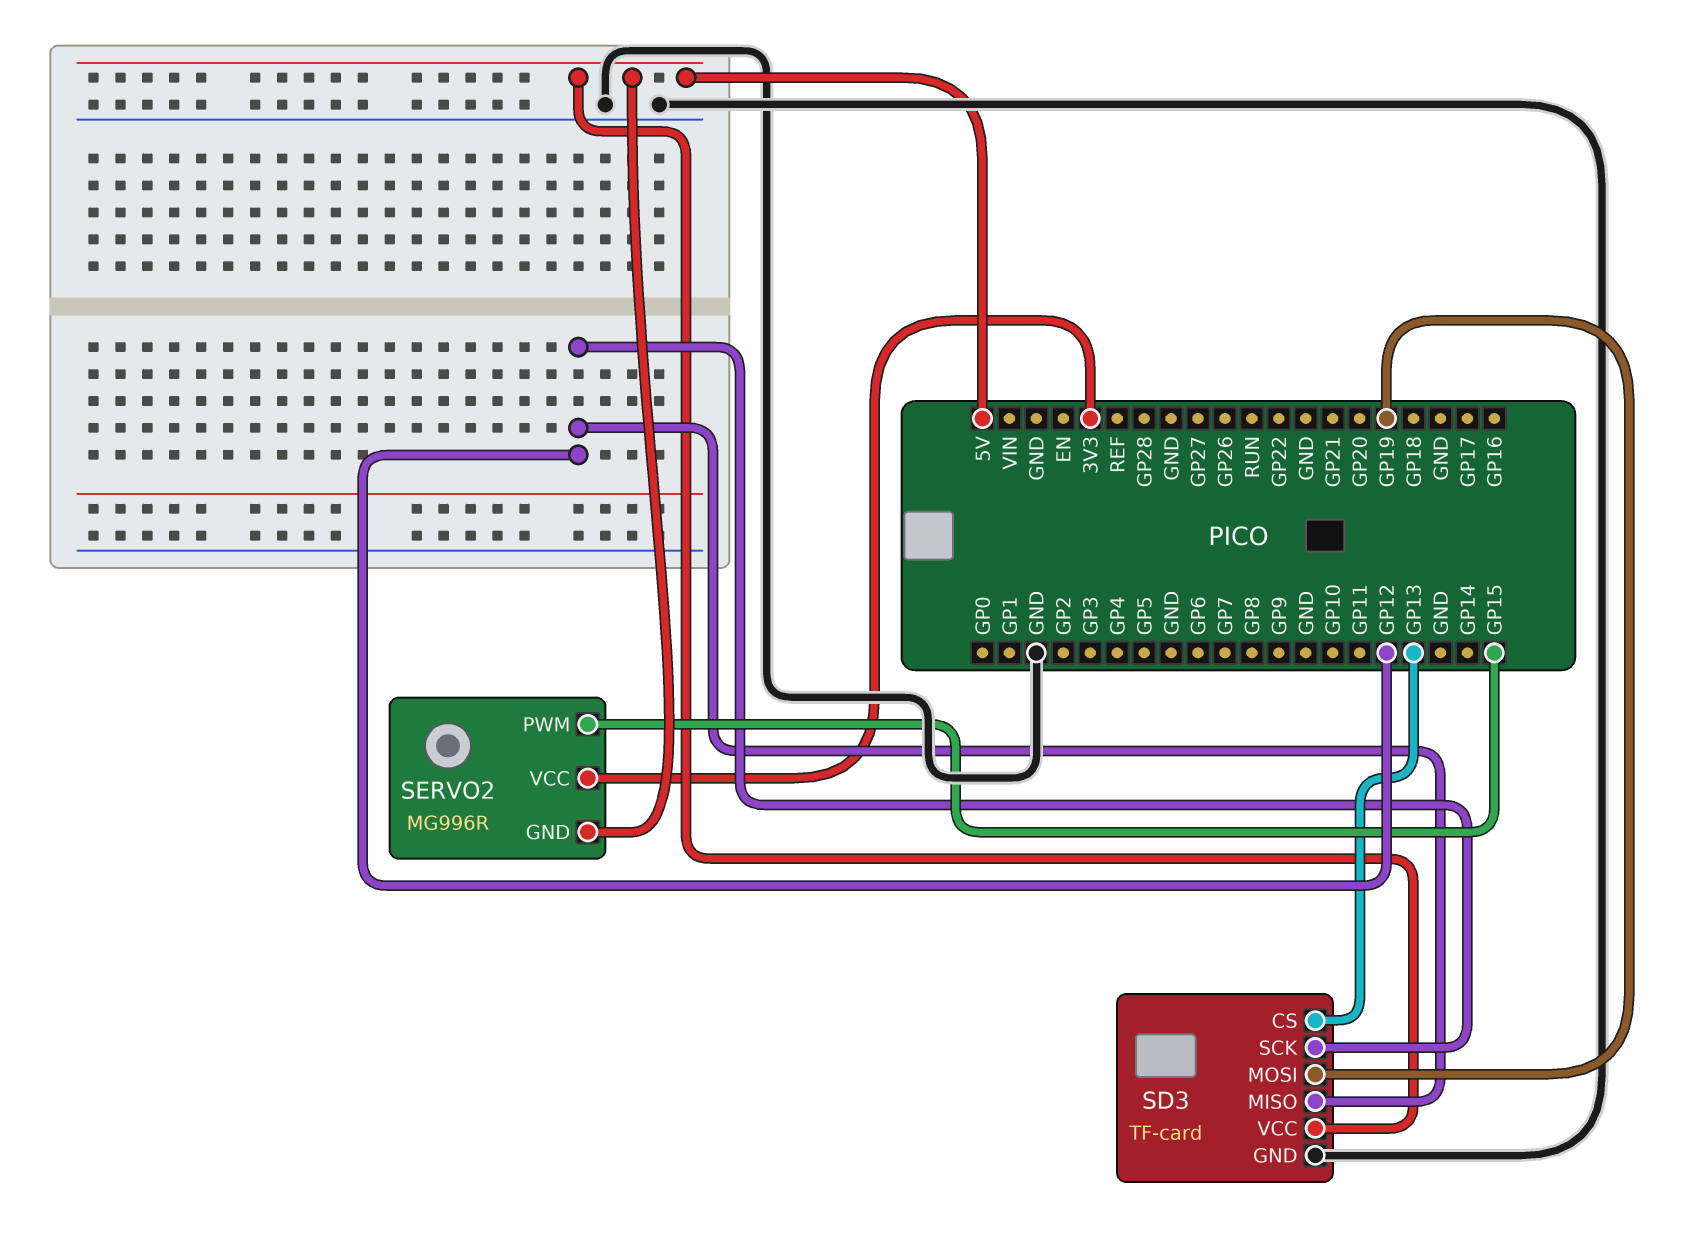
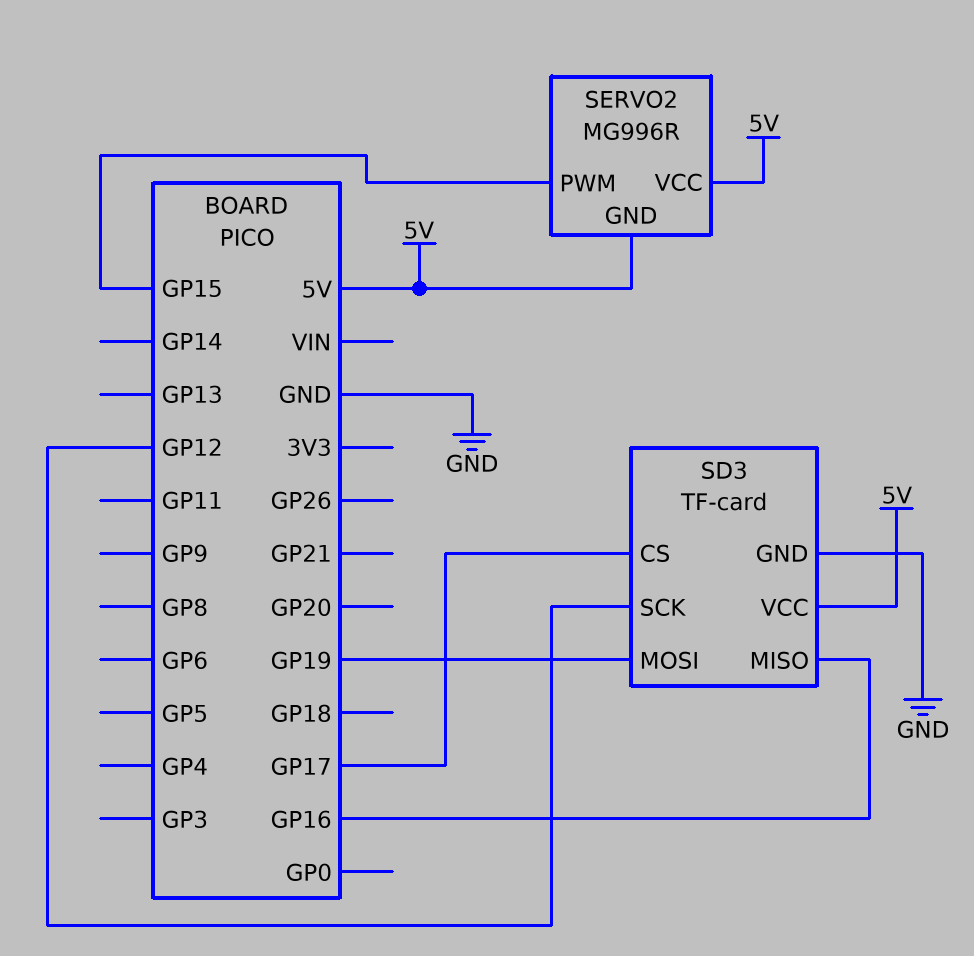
SD3 pin CS: GP13 -> GP17
SD3 pin MISO: GP12 -> GP16
SERVO2 pin VCC: 3V3 -> 5V

